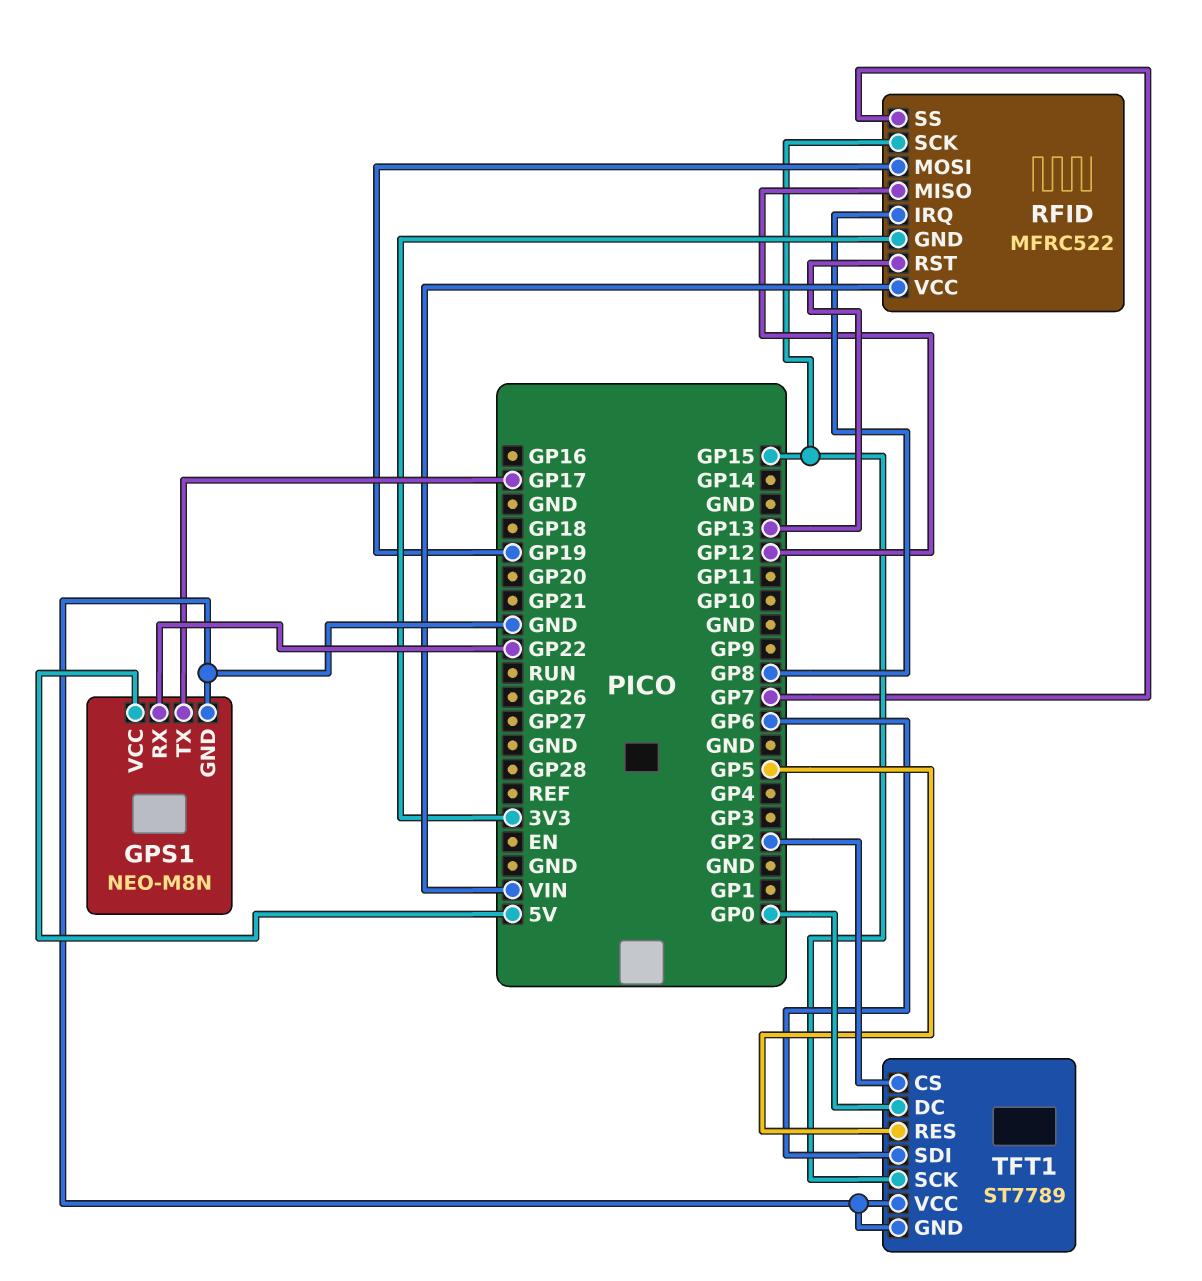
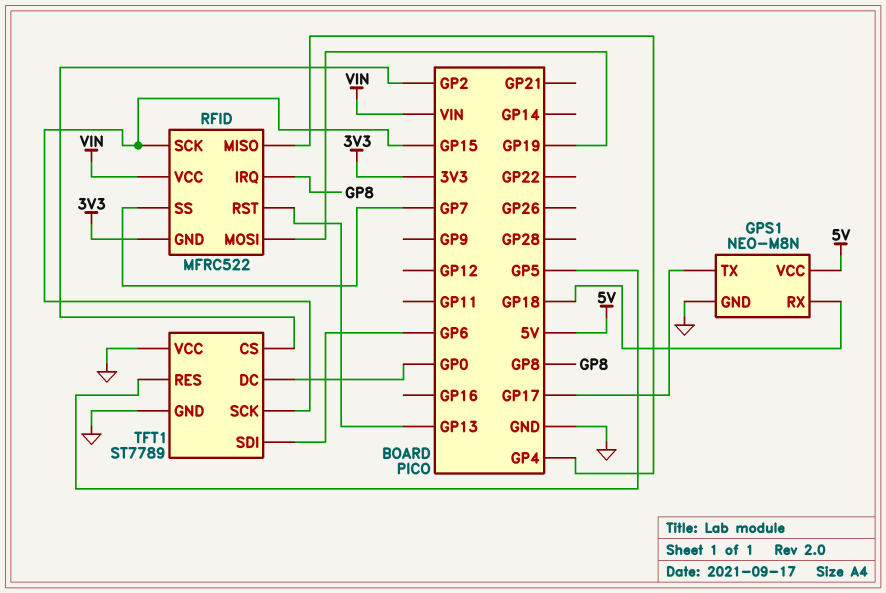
GPS1 pin RX: GP22 -> GP18
RFID pin MISO: GP12 -> GP4

